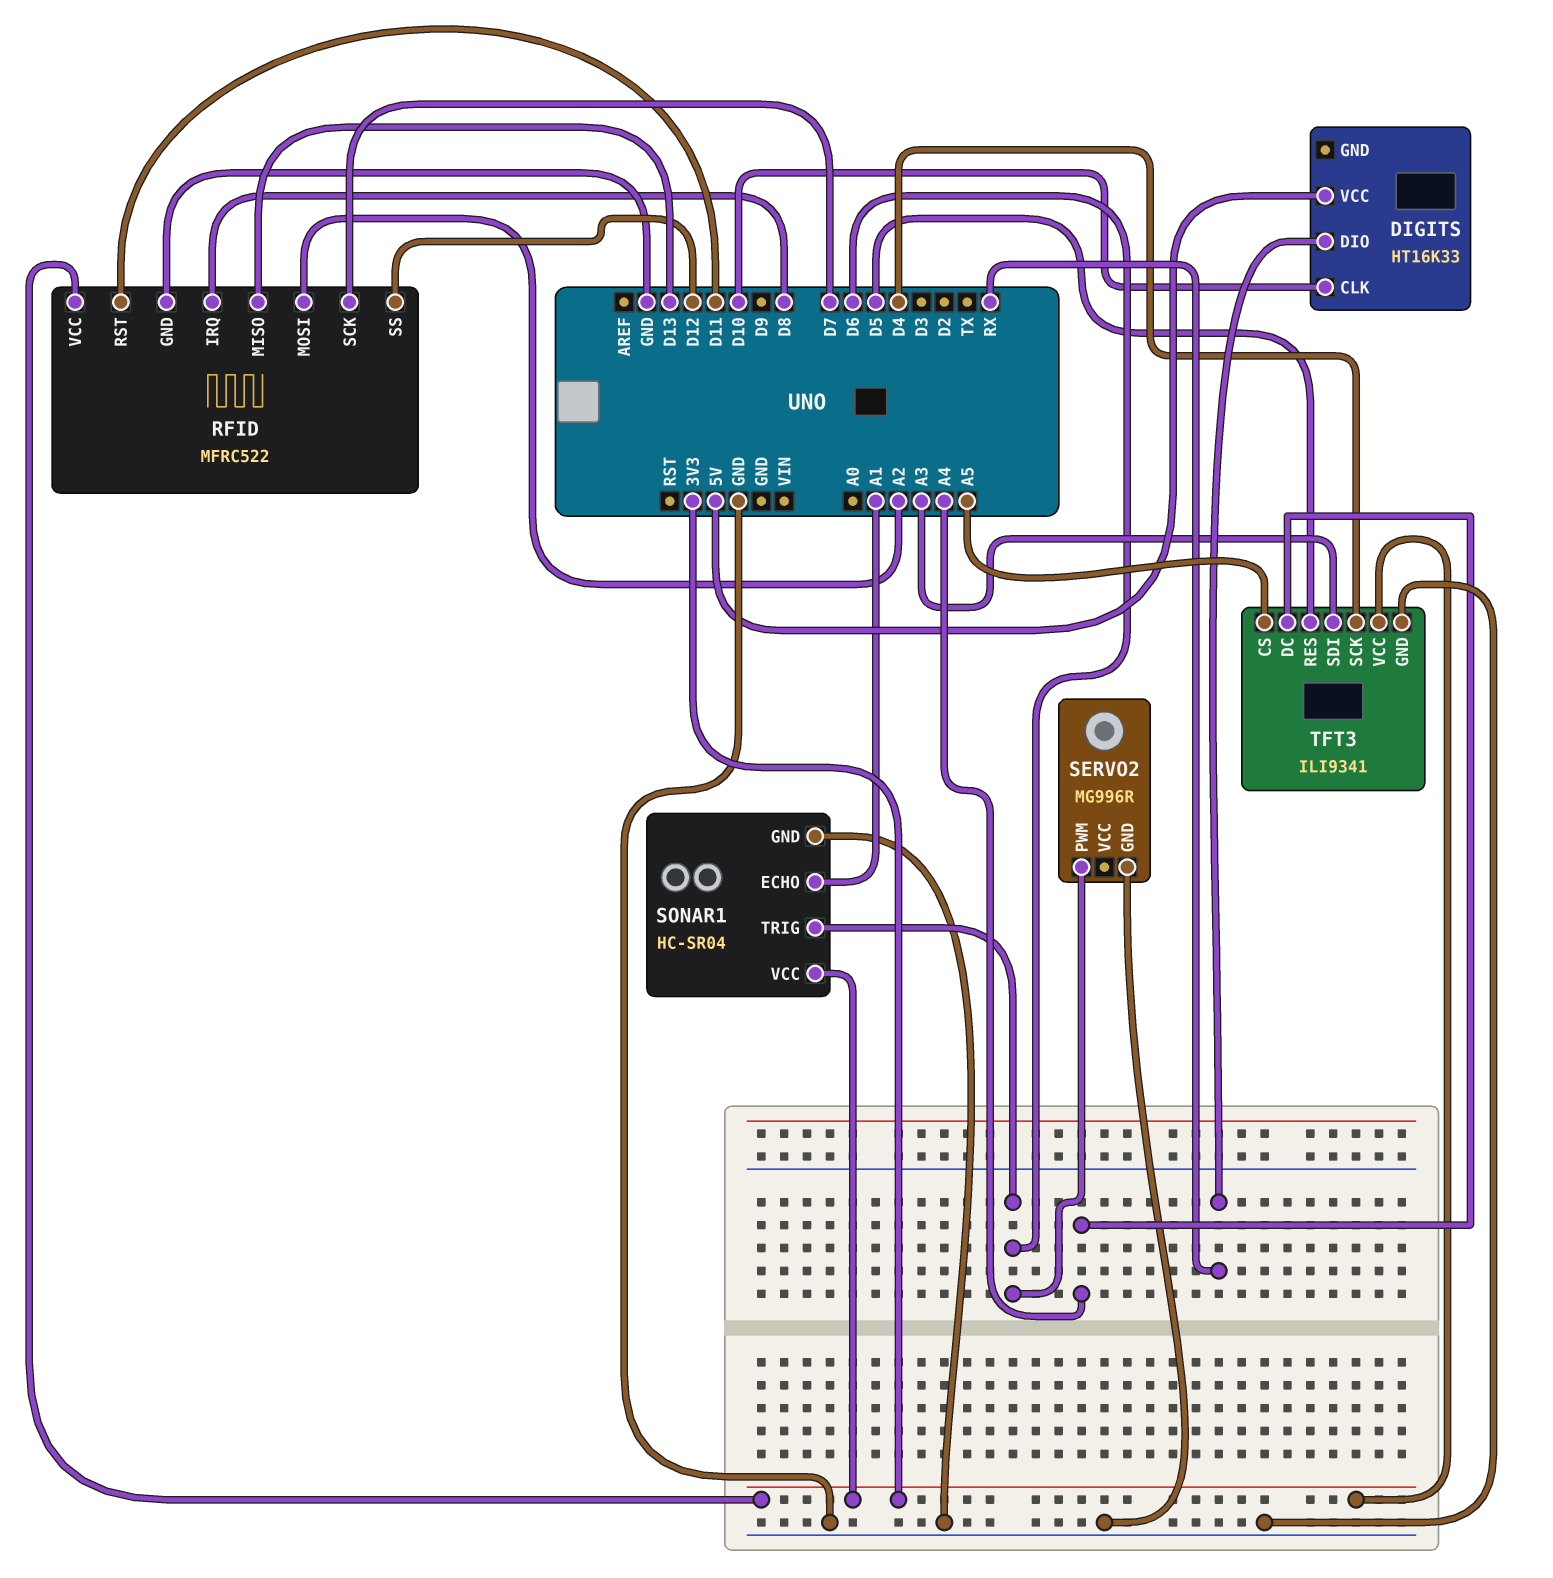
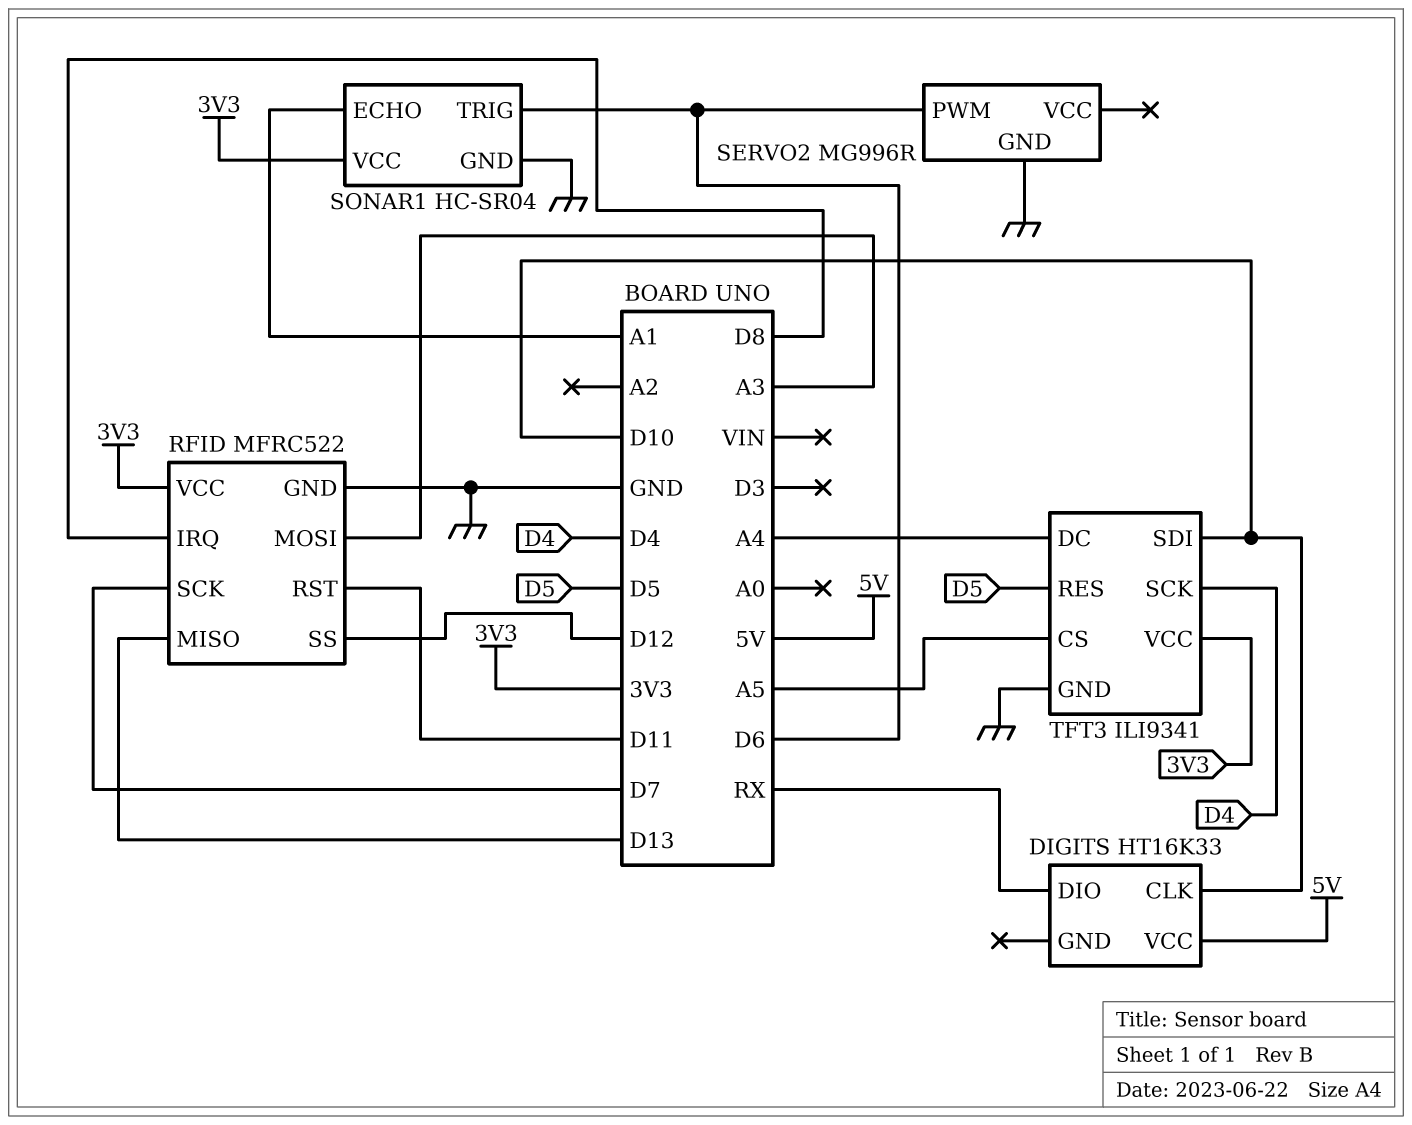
RFID pin MOSI: A2 -> A3
TFT3 pin SDI: A3 -> D10

